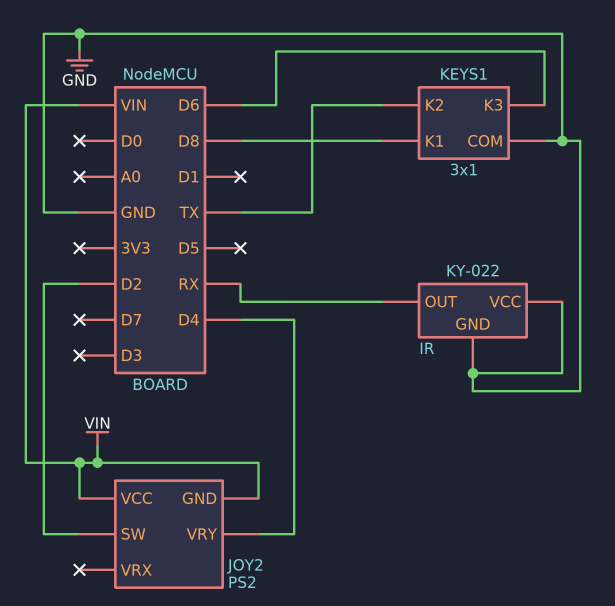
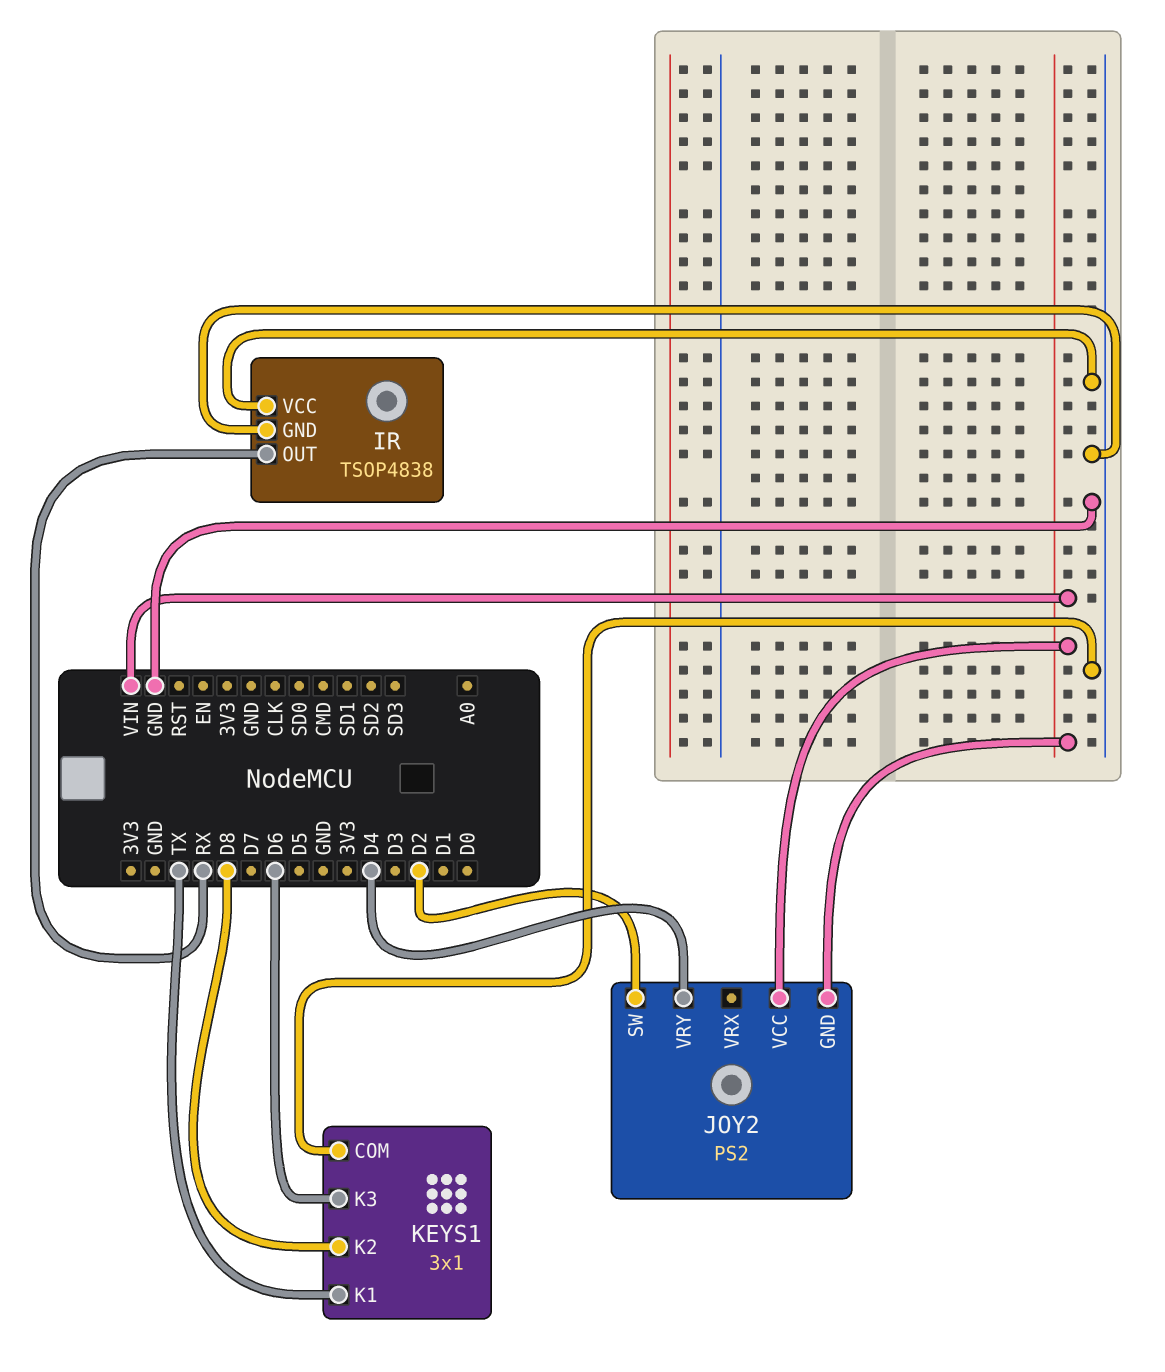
IR: KY-022 -> TSOP4838
KEYS1 pin K1: D8 -> TX
KEYS1 pin K2: TX -> D8

